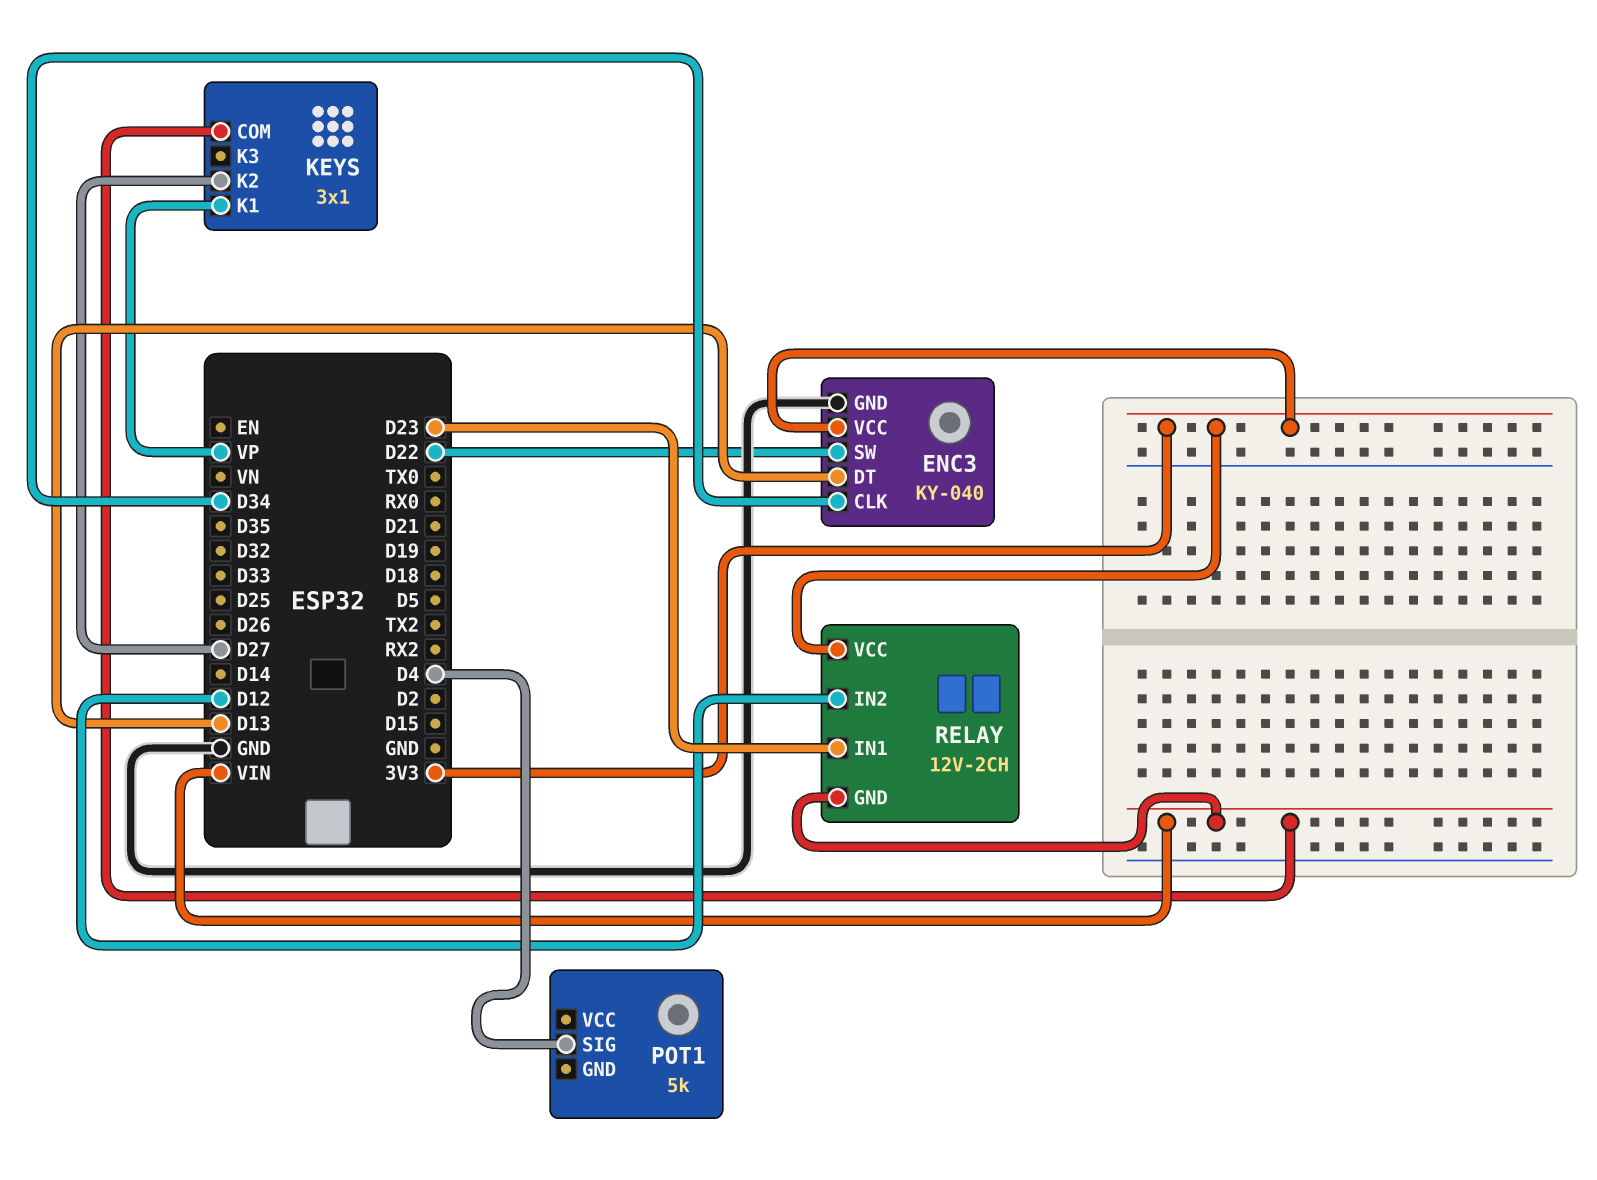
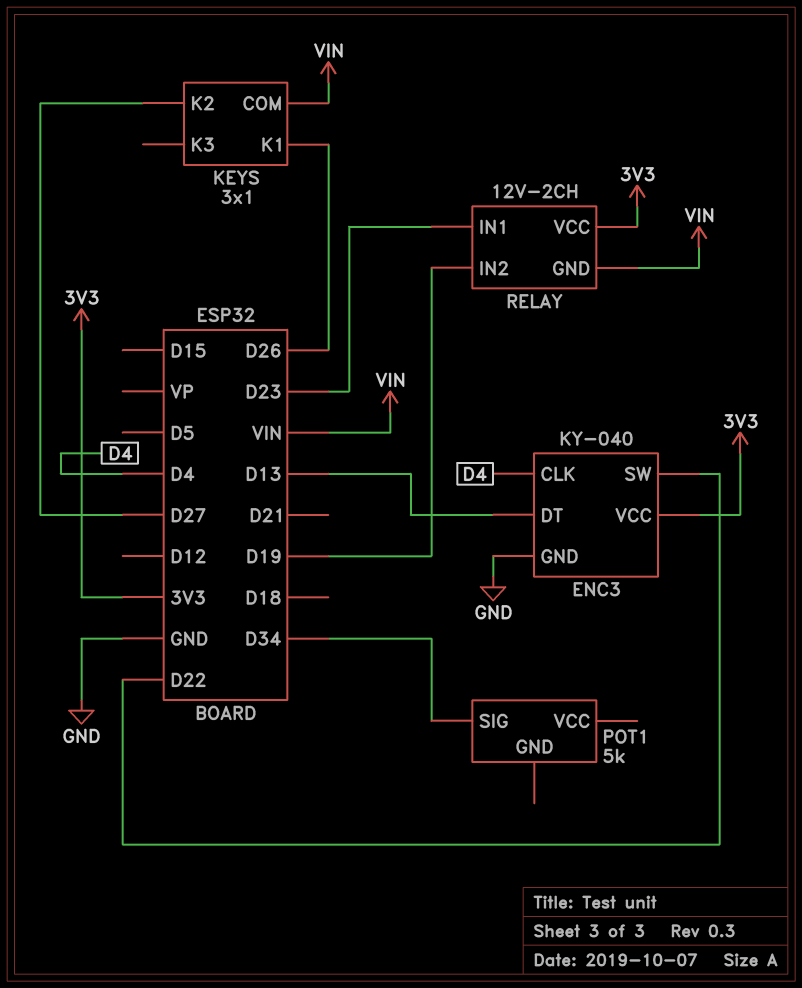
ENC3 pin CLK: D34 -> D4
KEYS pin K1: VP -> D26
POT1 pin SIG: D4 -> D34
RELAY pin IN2: D12 -> D19

